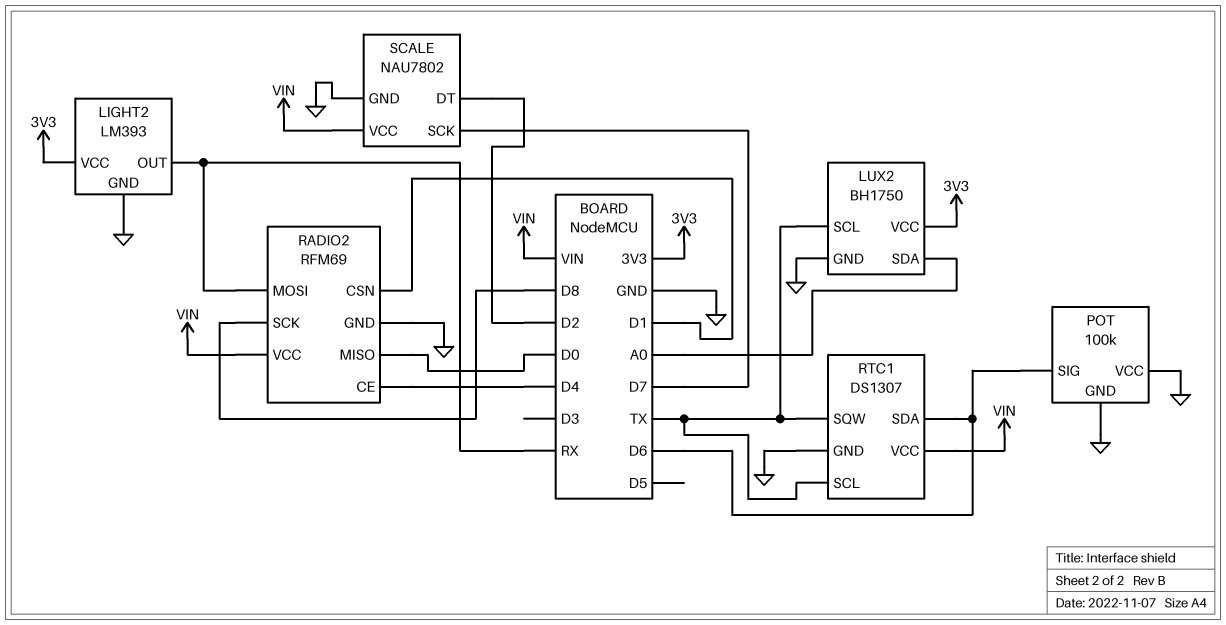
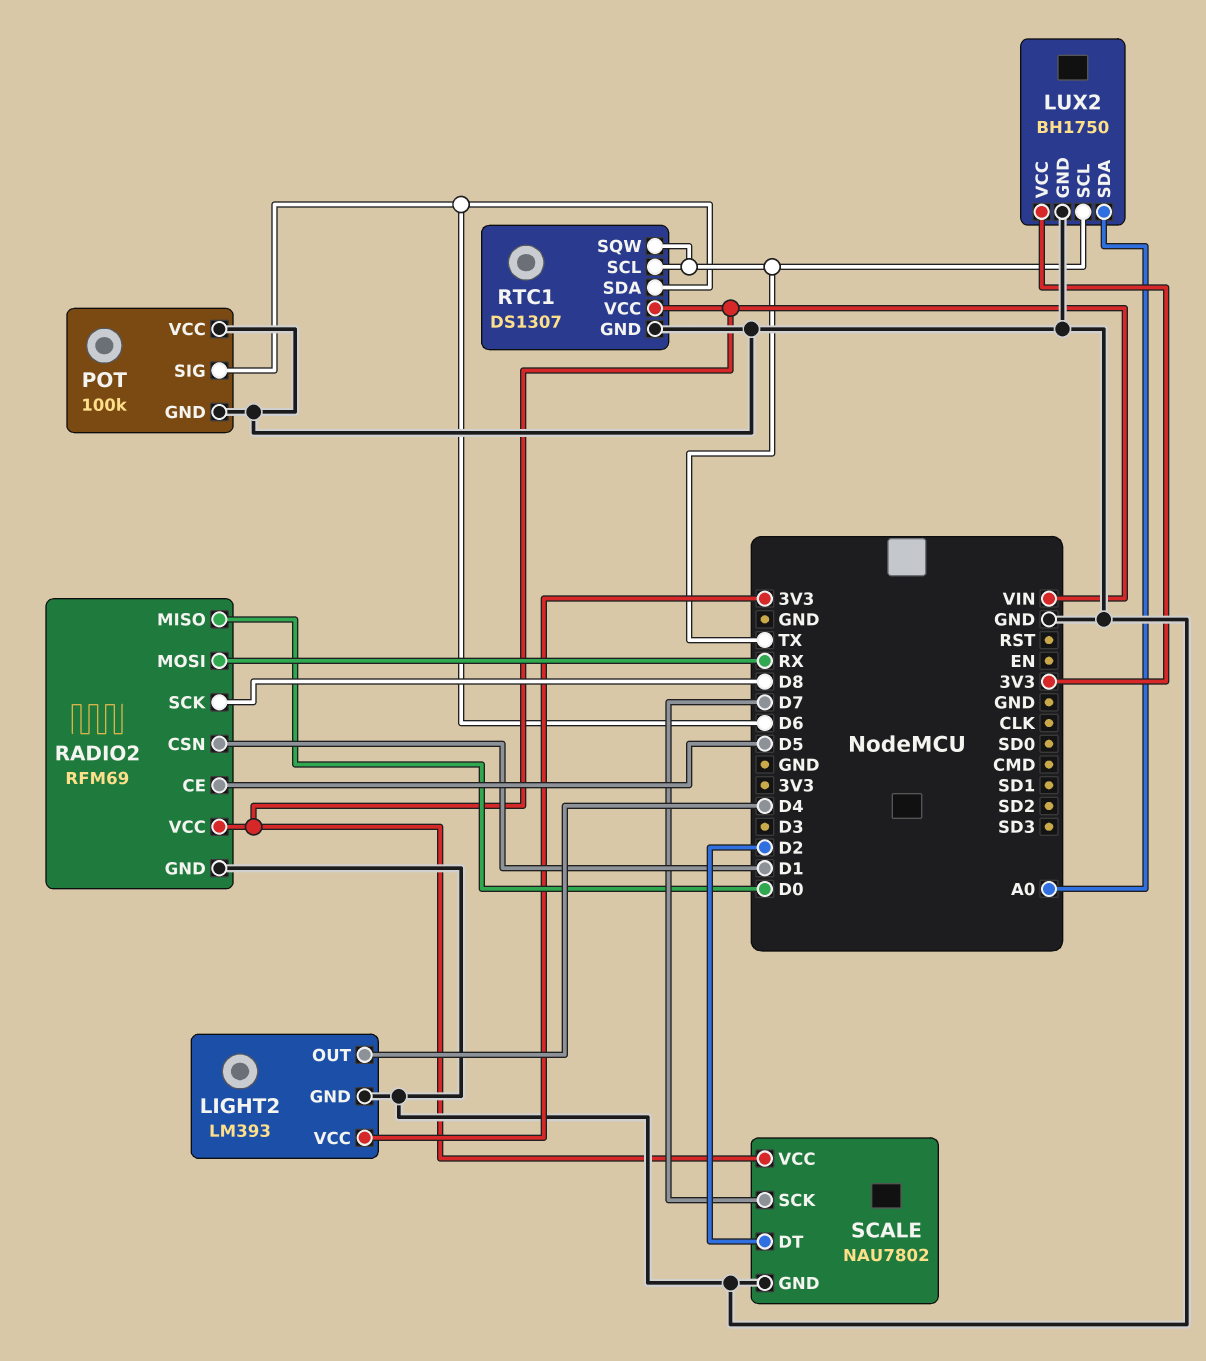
LIGHT2 pin OUT: RX -> D4
RADIO2 pin CE: D4 -> D5

